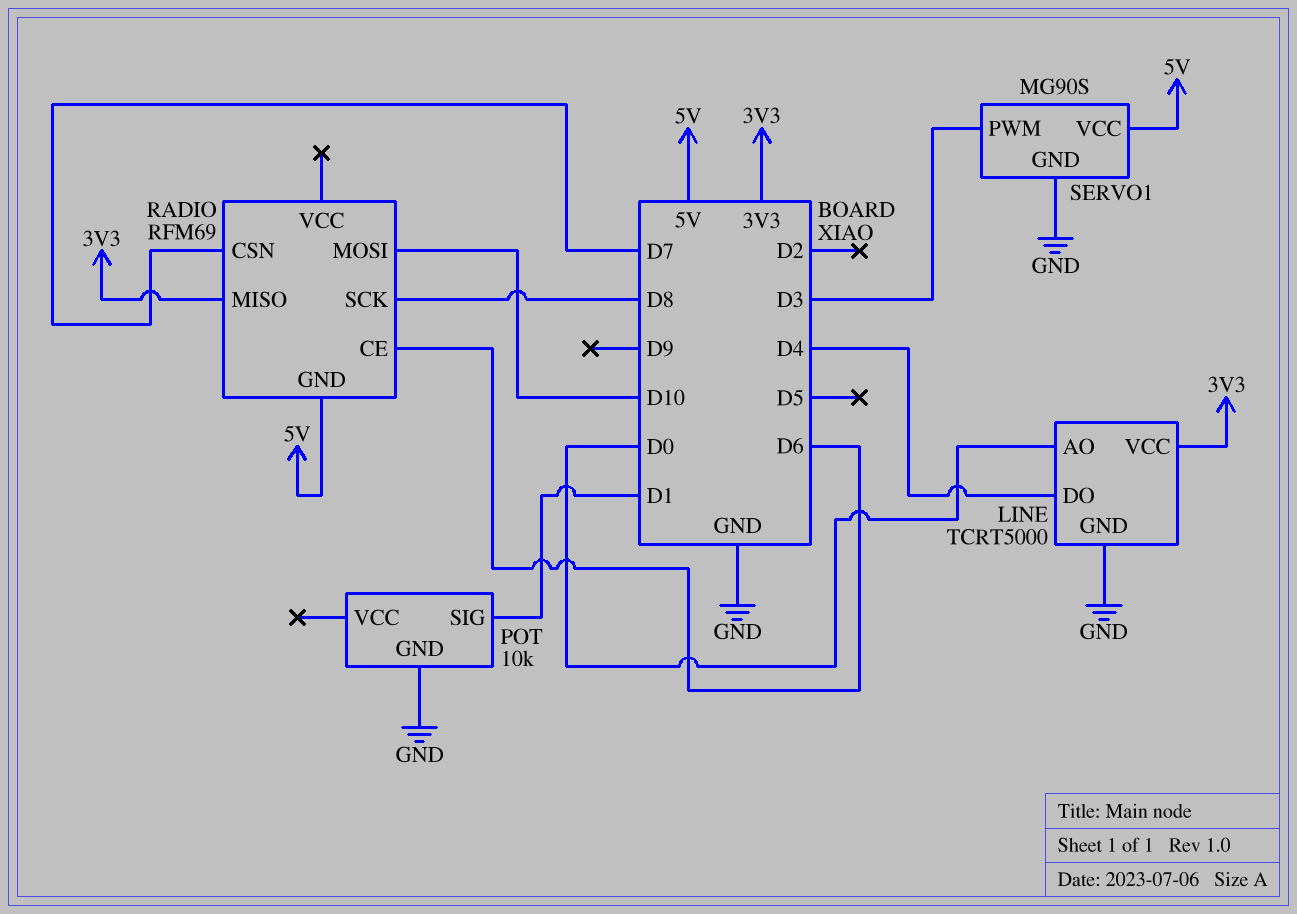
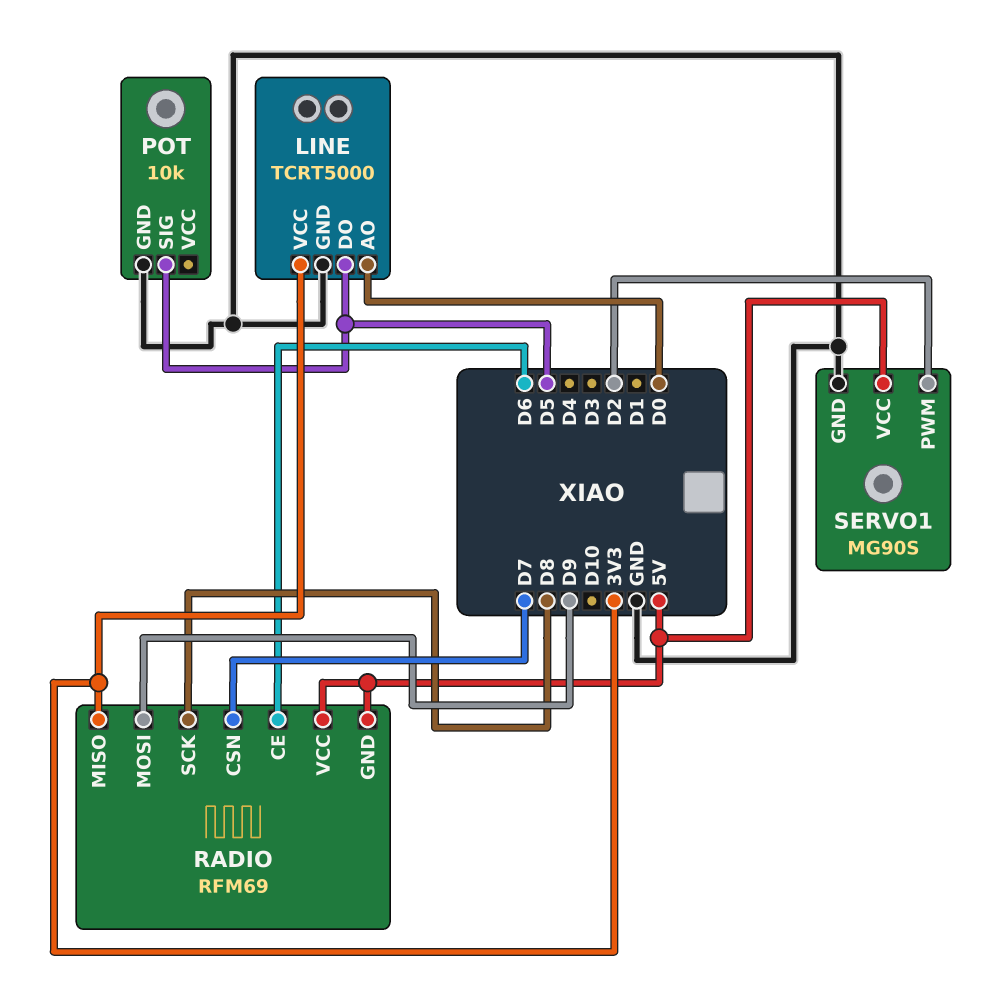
LINE pin DO: D4 -> D5
POT pin SIG: D1 -> D5
RADIO pin MOSI: D10 -> D9
RADIO pin VCC: none -> 5V
SERVO1 pin PWM: D3 -> D2

